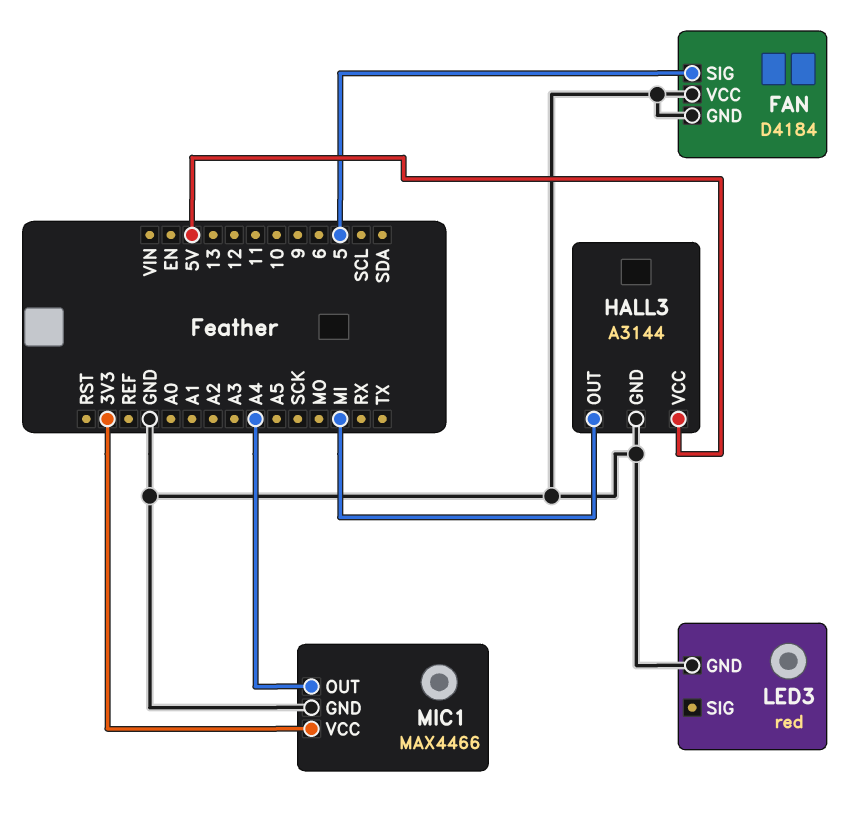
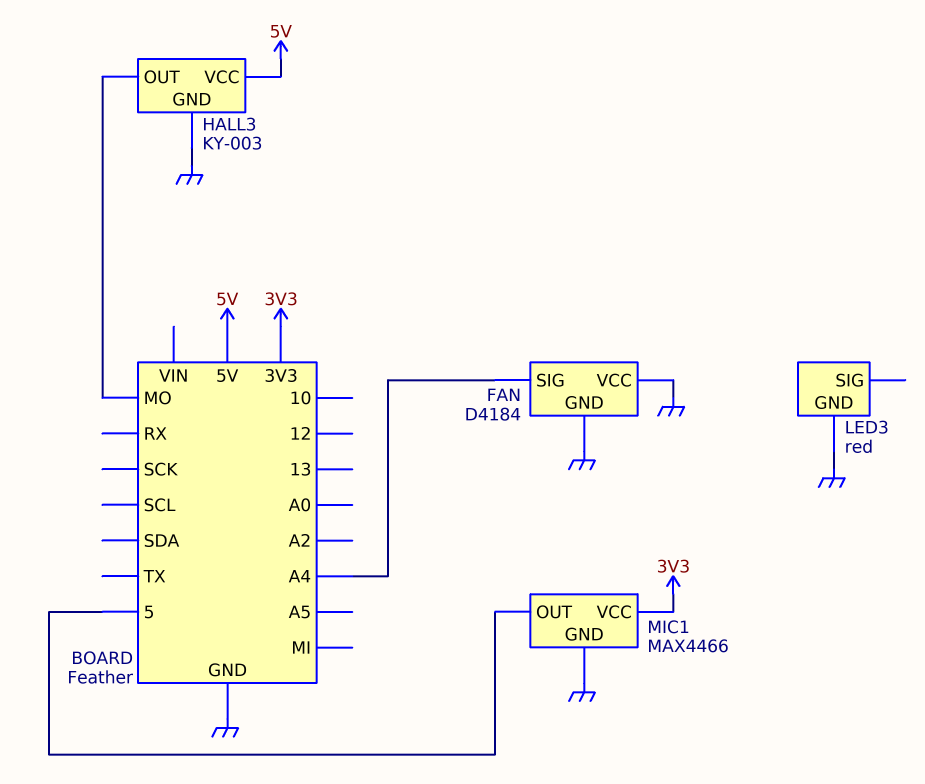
FAN pin SIG: 5 -> A4
HALL3: A3144 -> KY-003
HALL3 pin OUT: MI -> MO
MIC1 pin OUT: A4 -> 5

